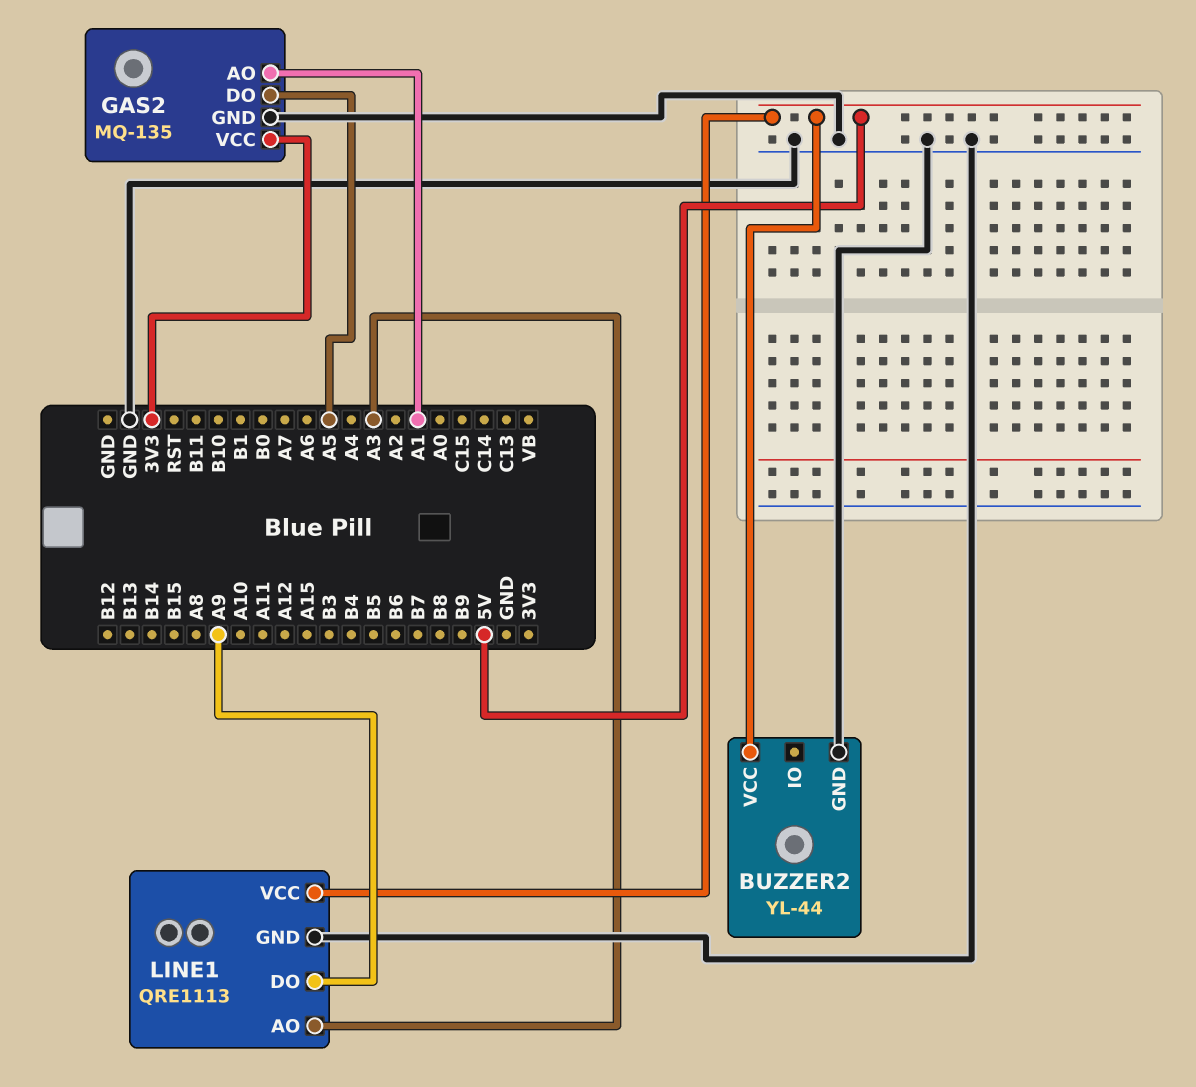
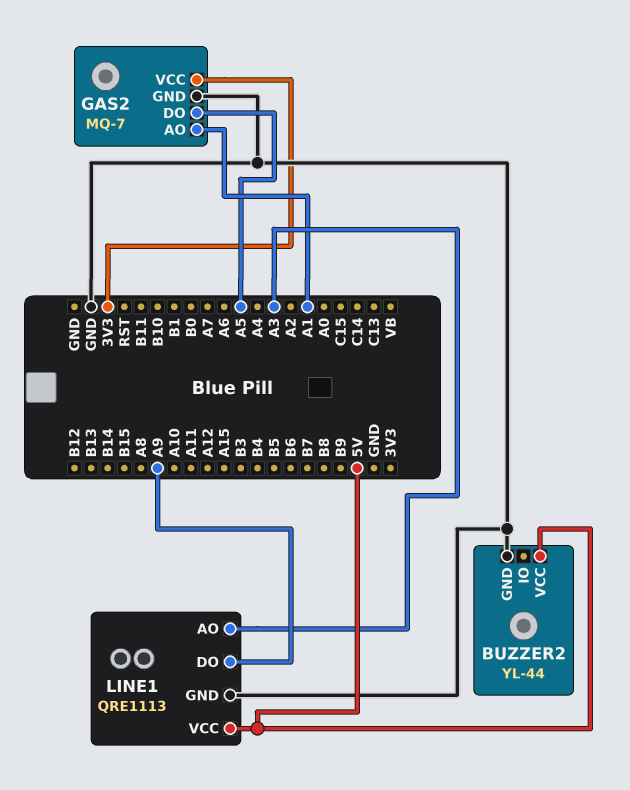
GAS2: MQ-135 -> MQ-7

